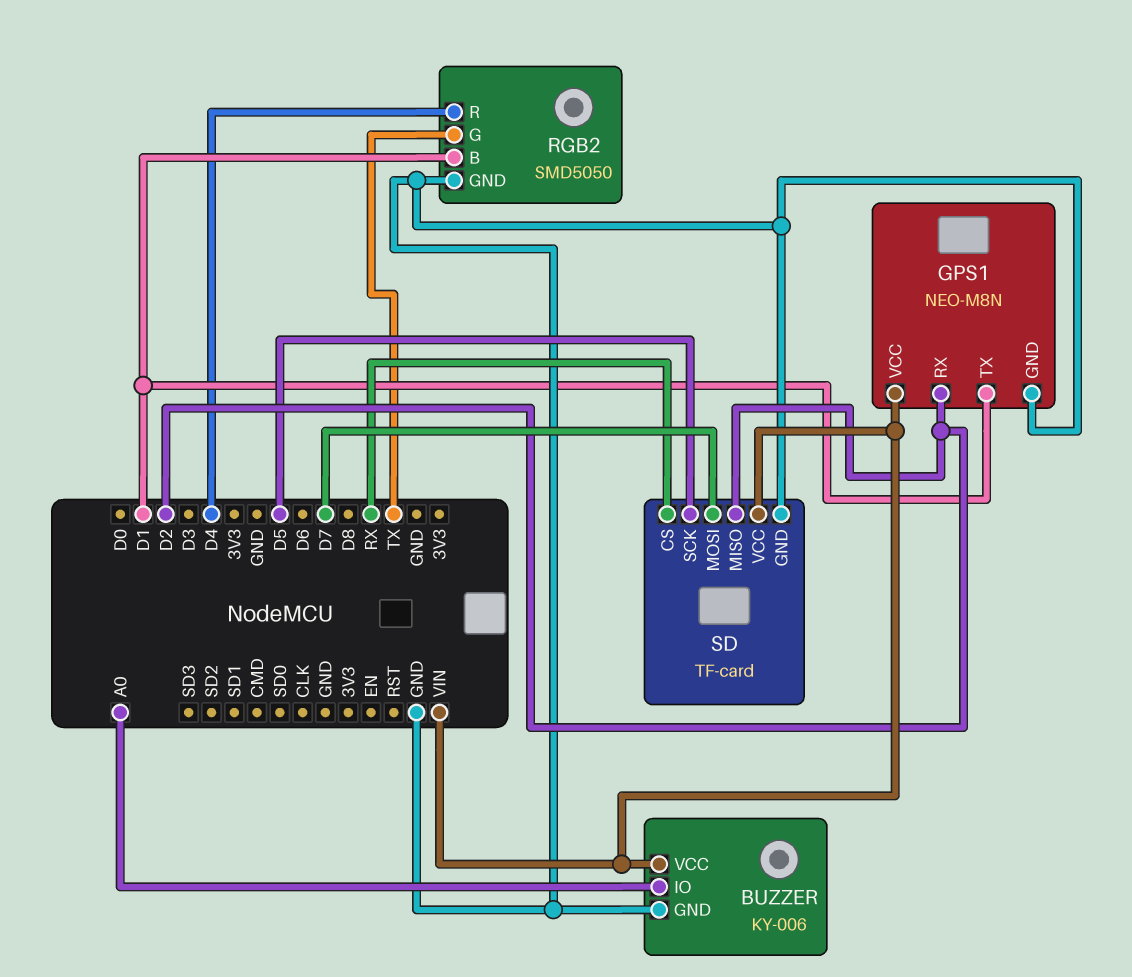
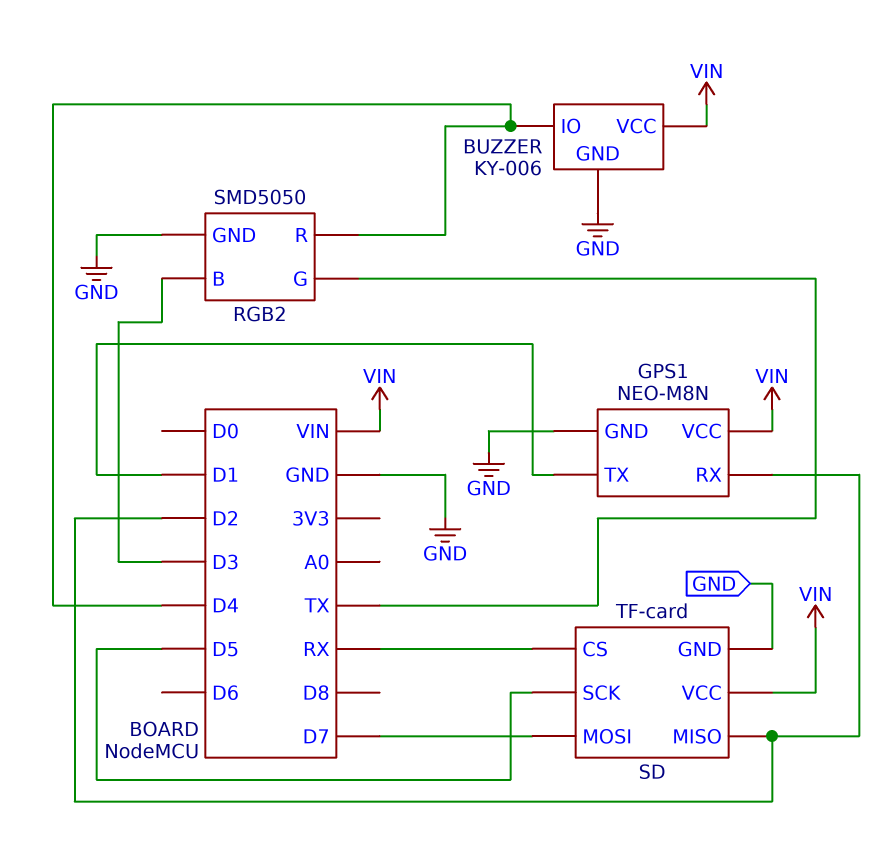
BUZZER pin IO: A0 -> D4
RGB2 pin B: D1 -> D3

